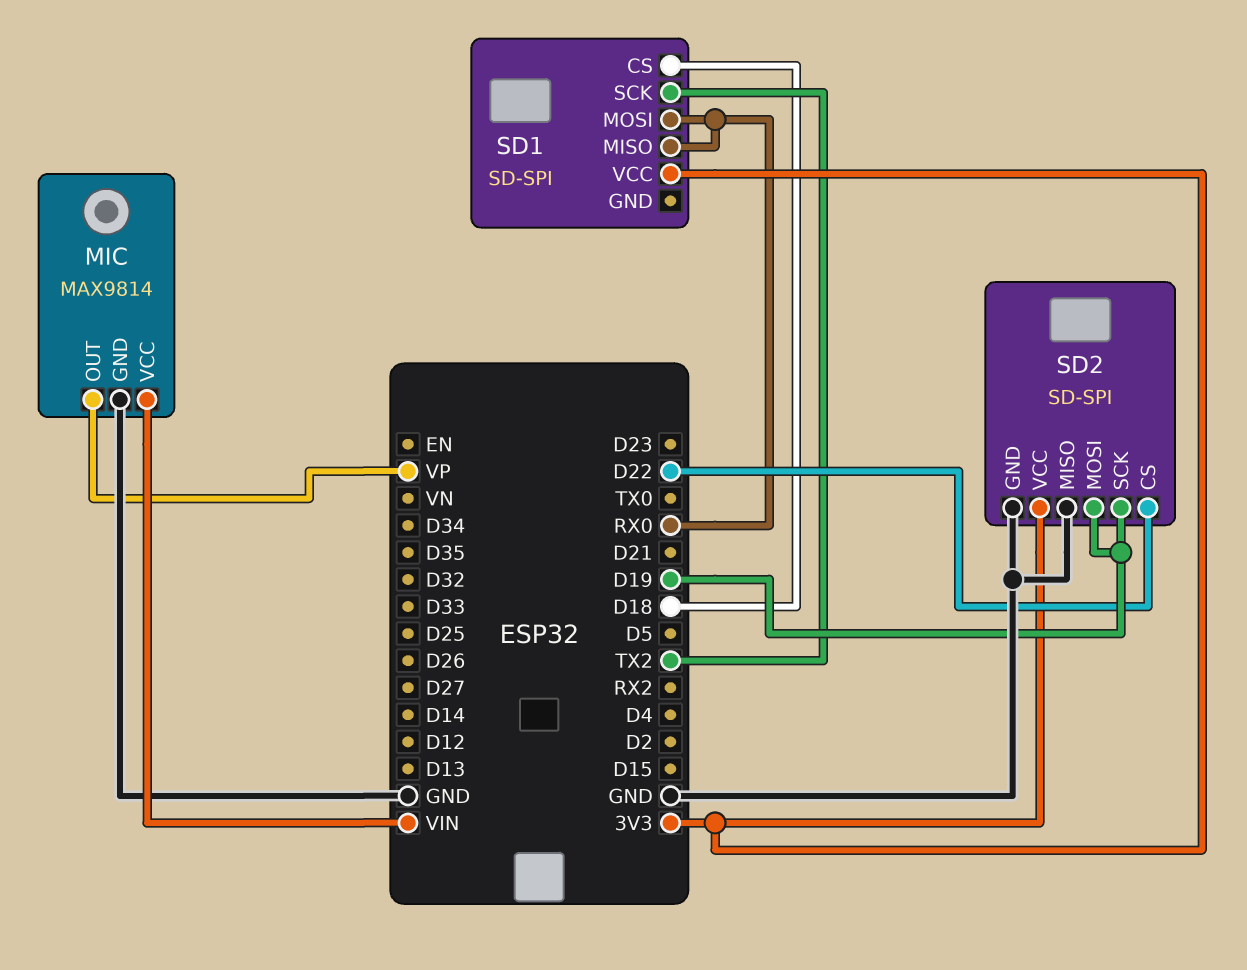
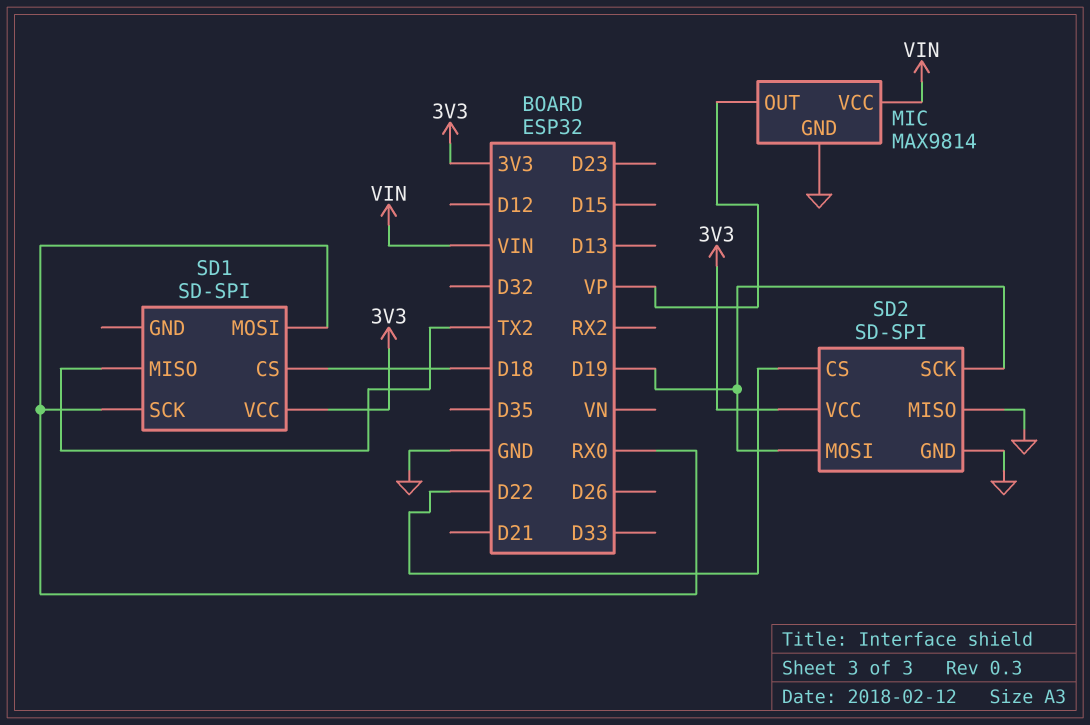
SD1 pin MISO: RX0 -> TX2
SD1 pin SCK: TX2 -> RX0

